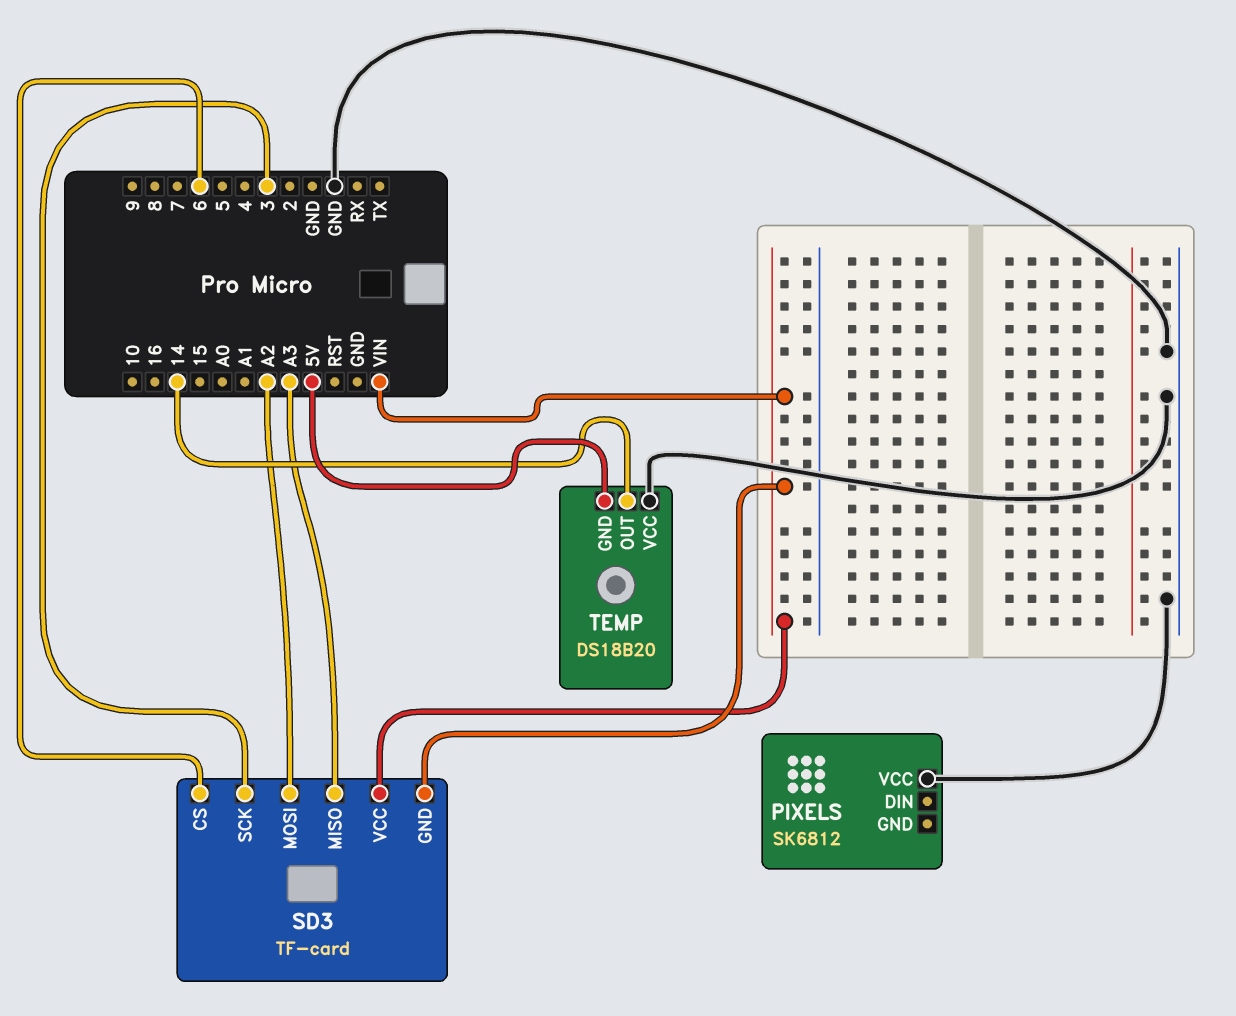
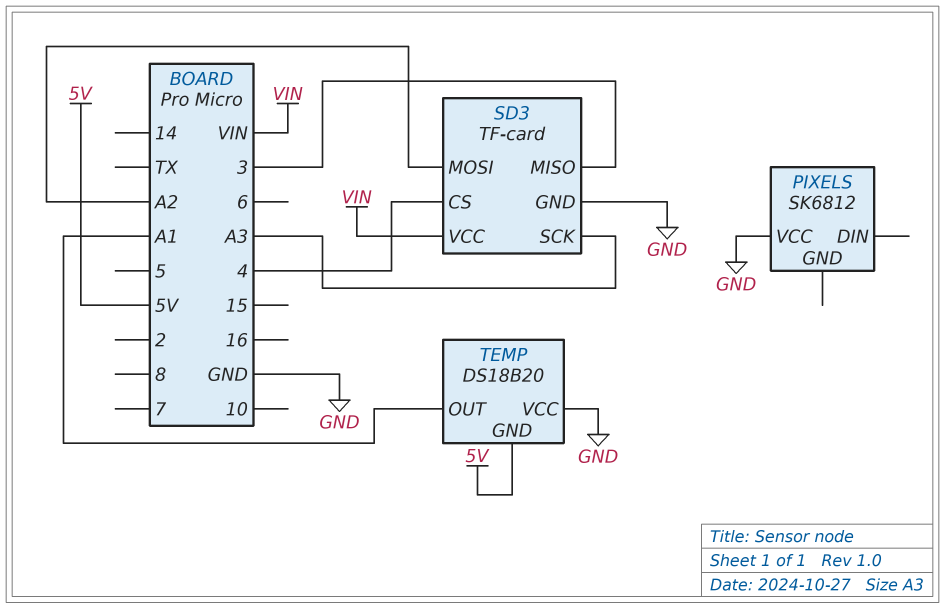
SD3 pin CS: 6 -> 4
SD3 pin GND: VIN -> GND
SD3 pin MISO: A3 -> 3
SD3 pin SCK: 3 -> A3
TEMP pin OUT: 14 -> A1

